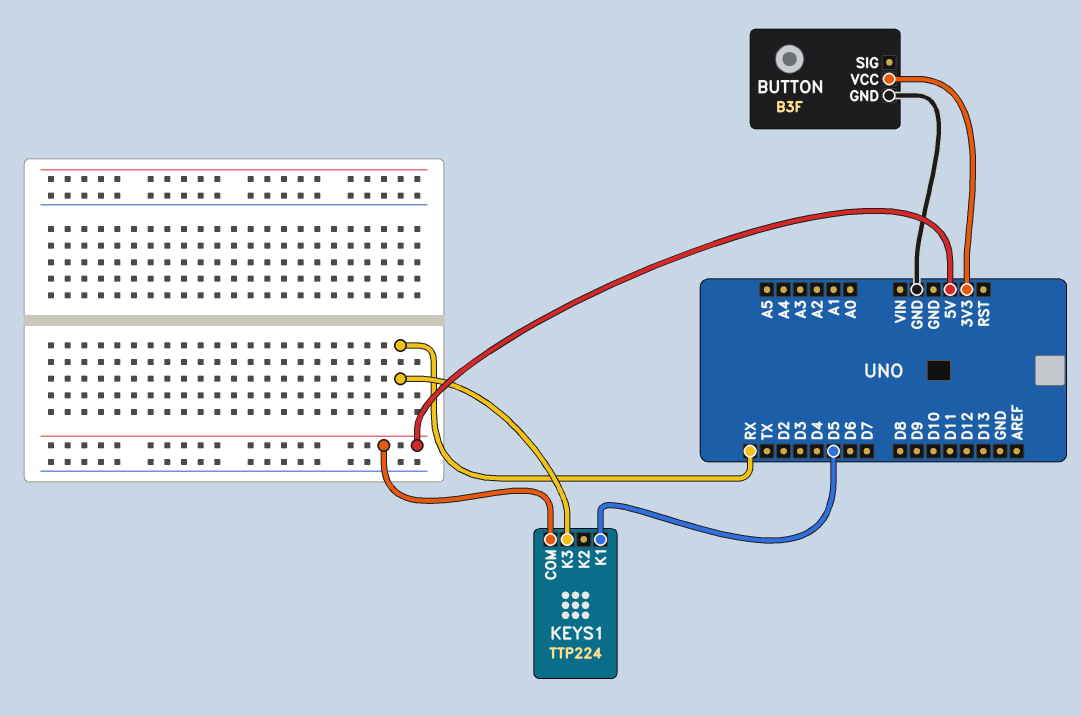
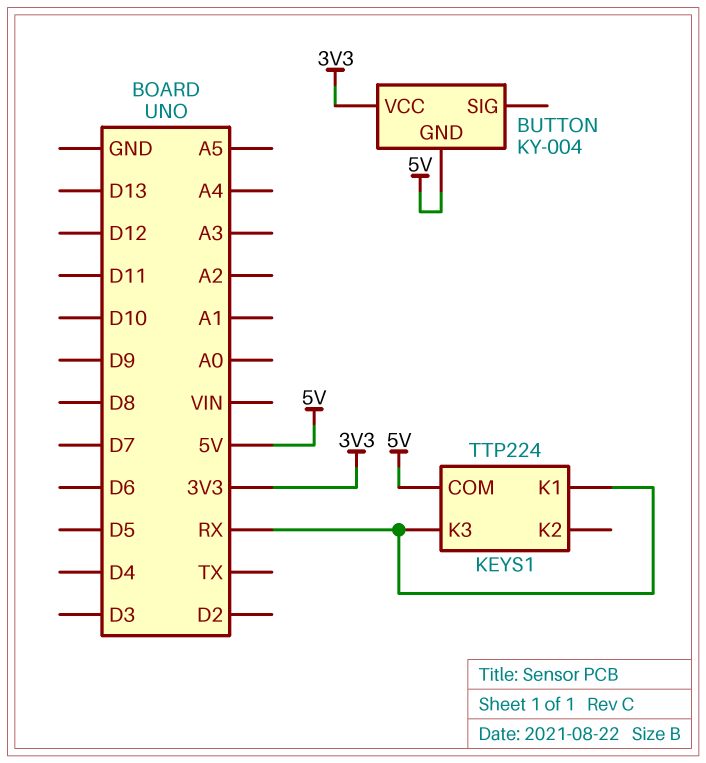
BUTTON: B3F -> KY-004
BUTTON pin GND: GND -> 5V
KEYS1 pin K1: D5 -> RX

